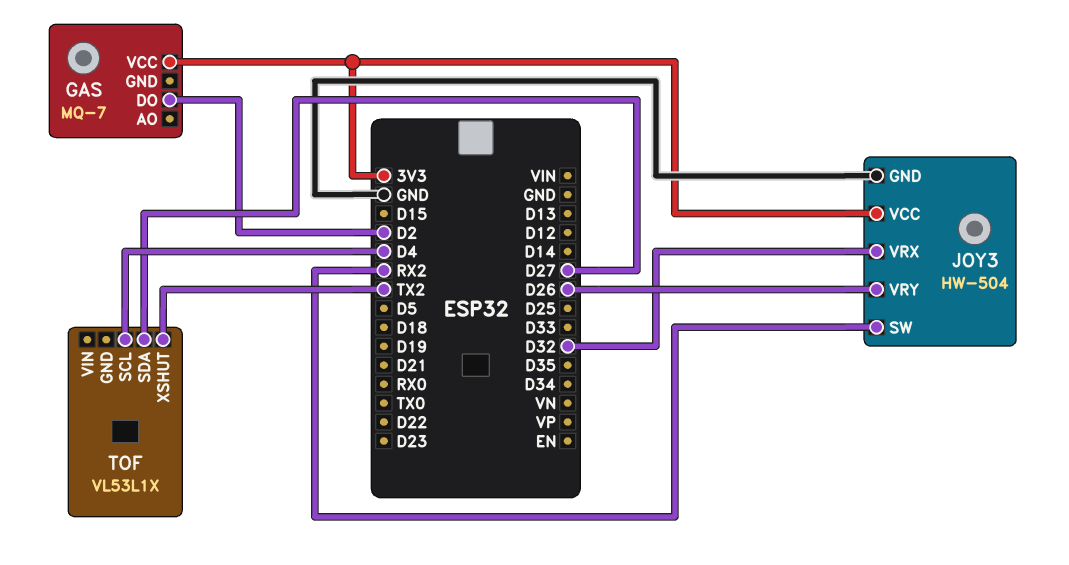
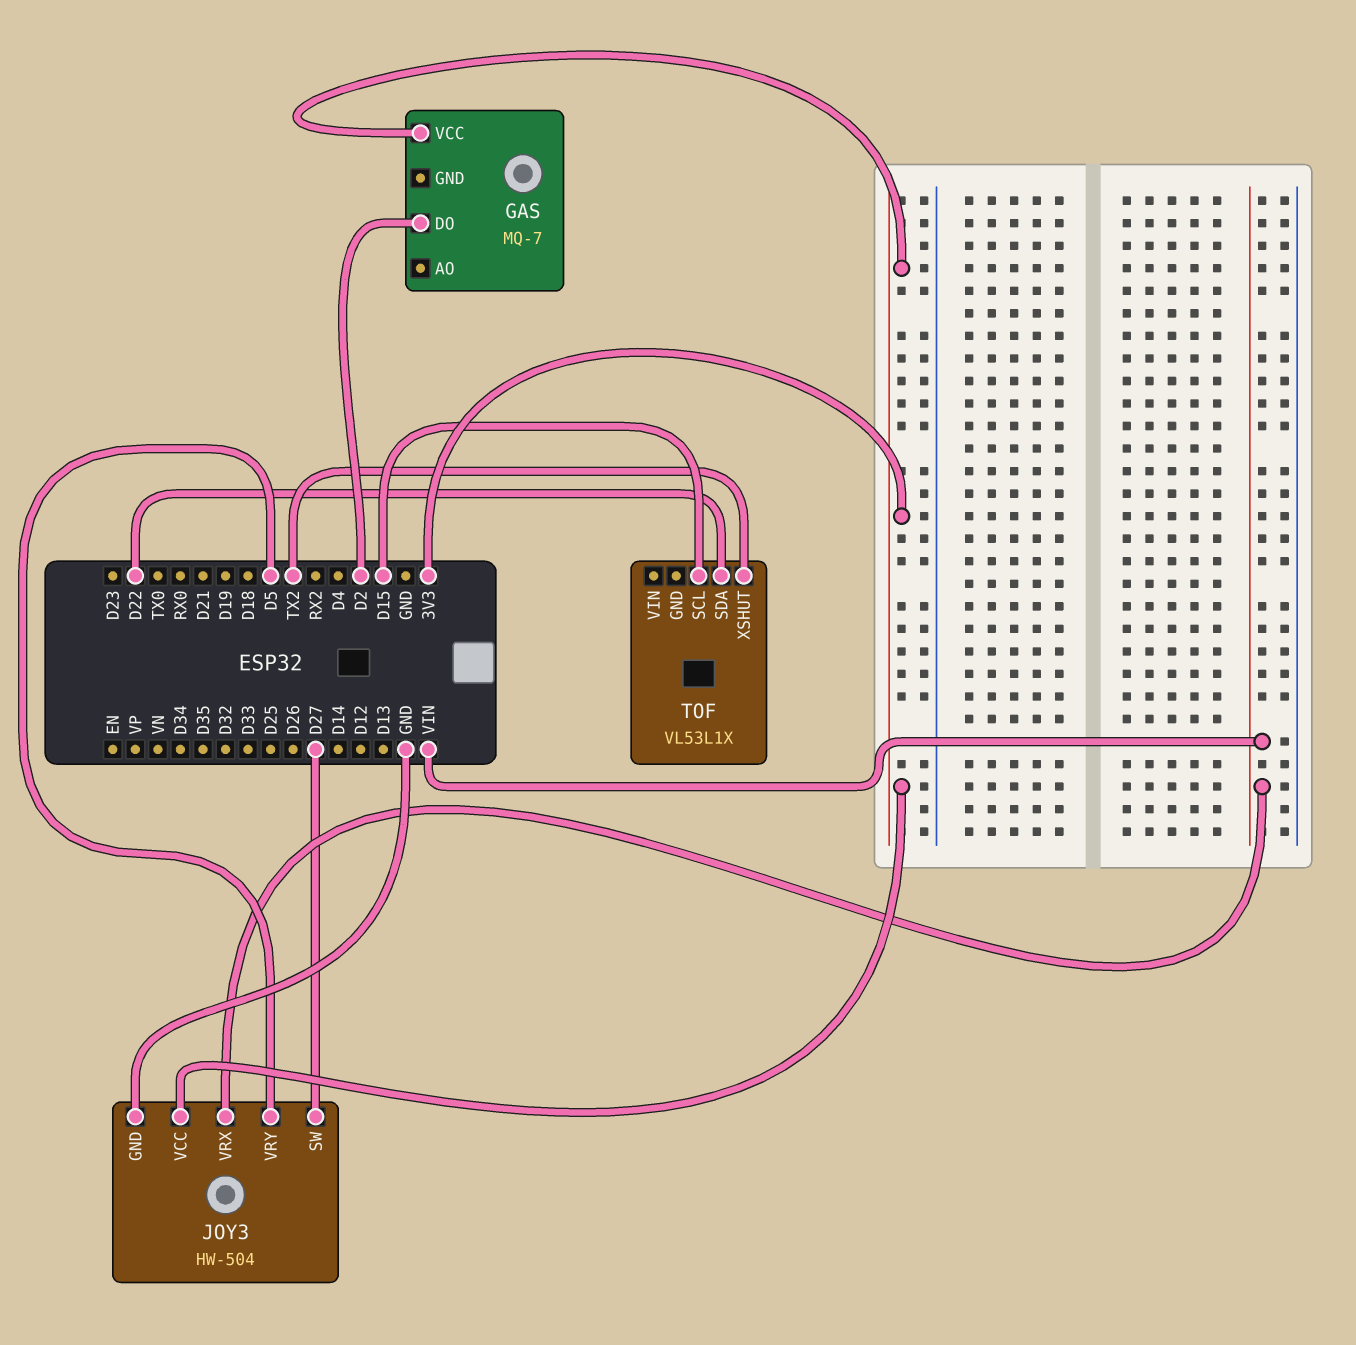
JOY3 pin SW: RX2 -> D27
JOY3 pin VRX: D32 -> VIN
JOY3 pin VRY: D26 -> D5
TOF pin SCL: D4 -> D15
TOF pin SDA: D27 -> D22

